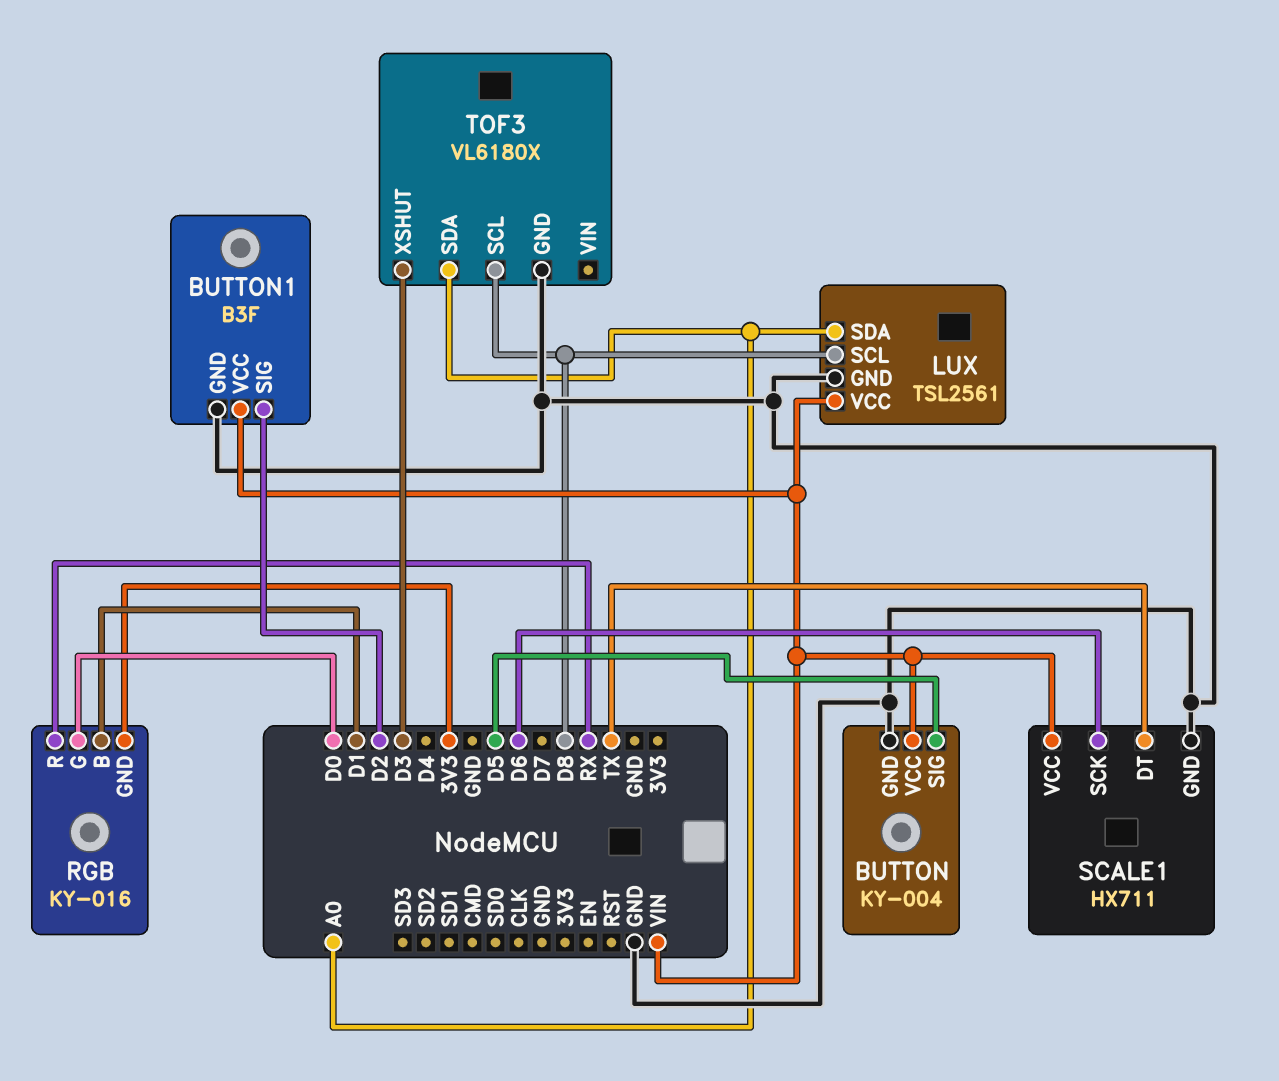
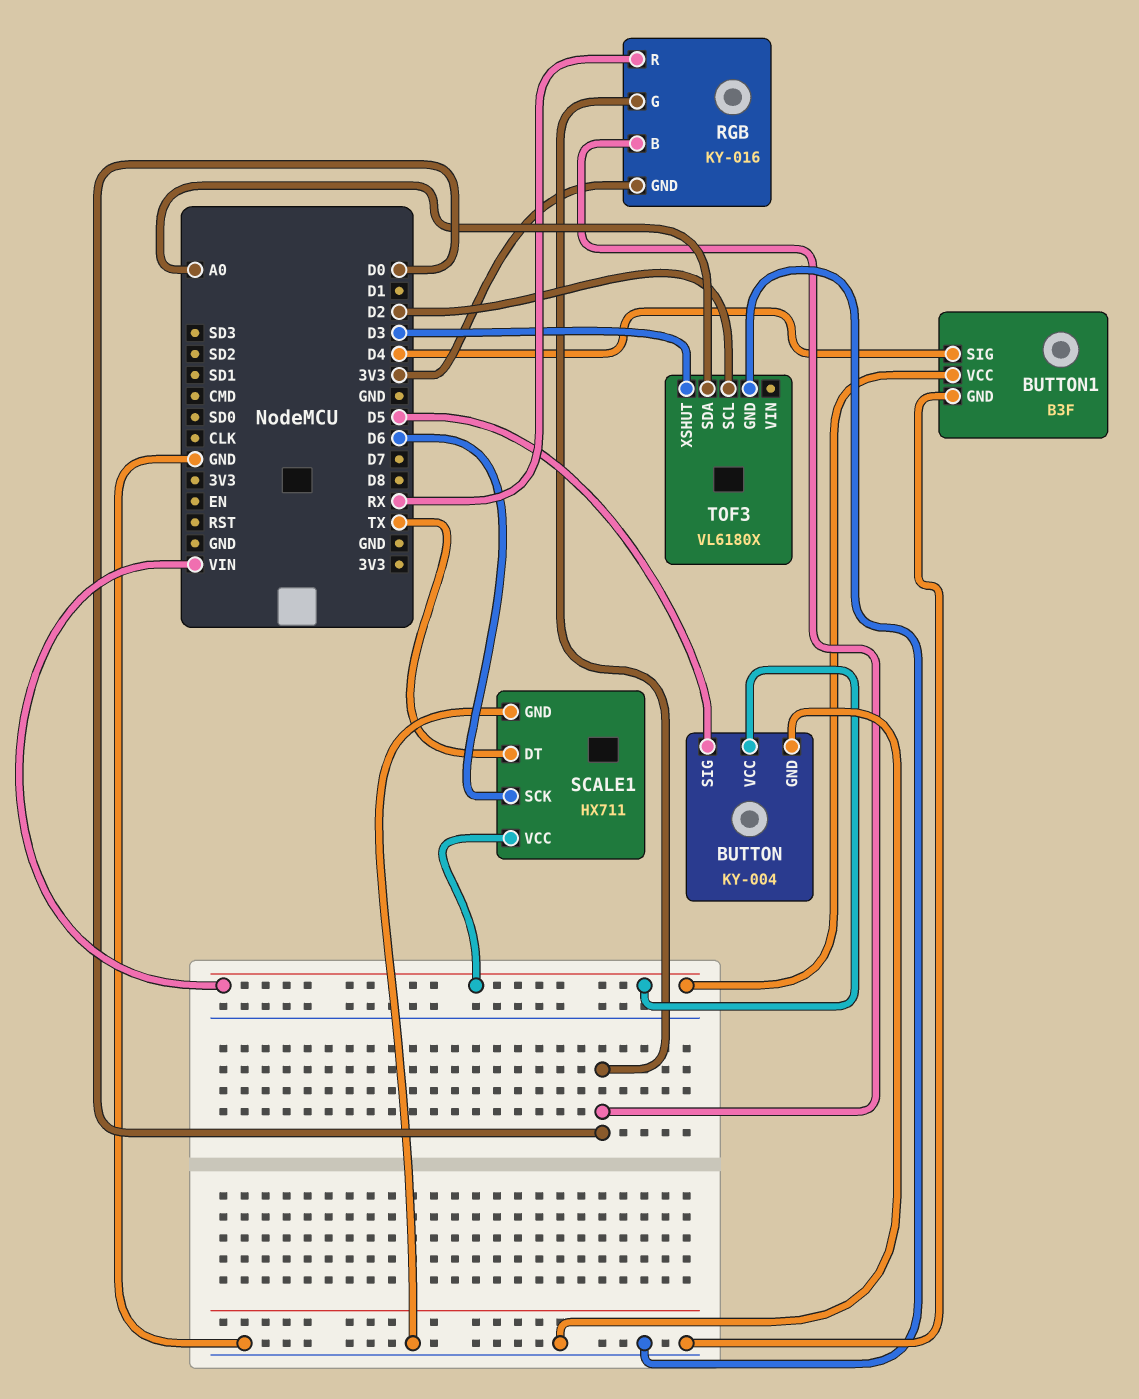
BUTTON1 pin SIG: D2 -> D4
LUX: TSL2561 -> none
LUX pin GND: GND -> none
LUX pin SCL: D8 -> none
LUX pin SDA: A0 -> none
LUX pin VCC: VIN -> none
RGB pin B: D1 -> D0
TOF3 pin SCL: D8 -> D2

